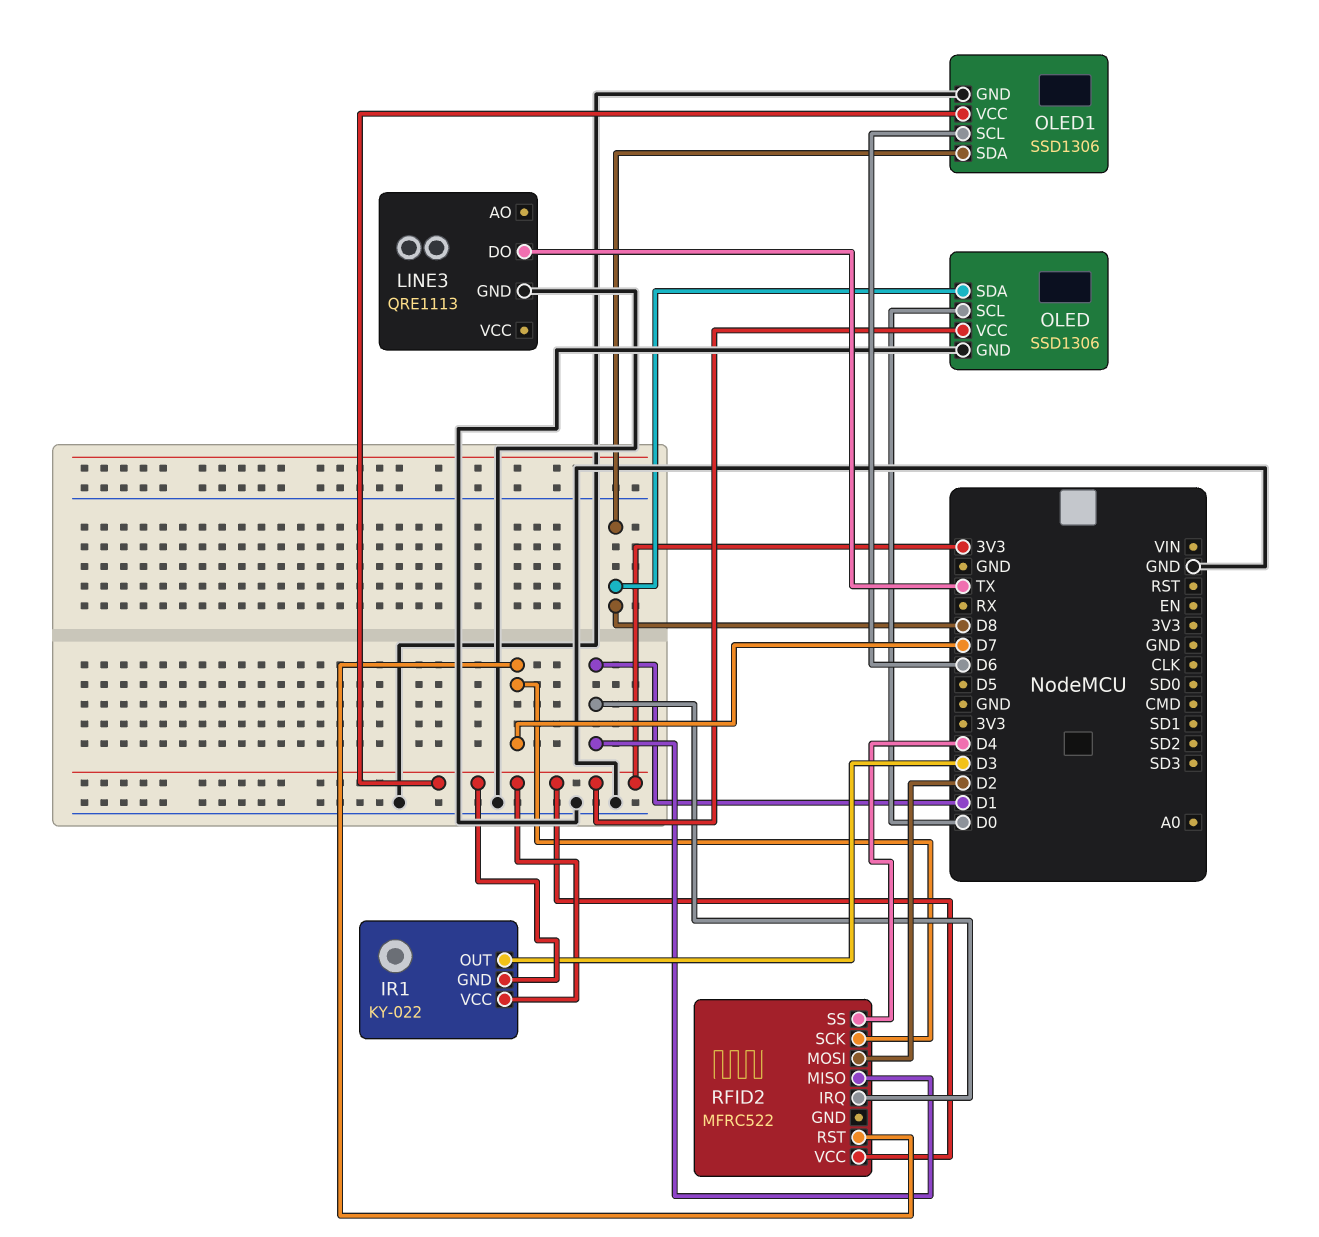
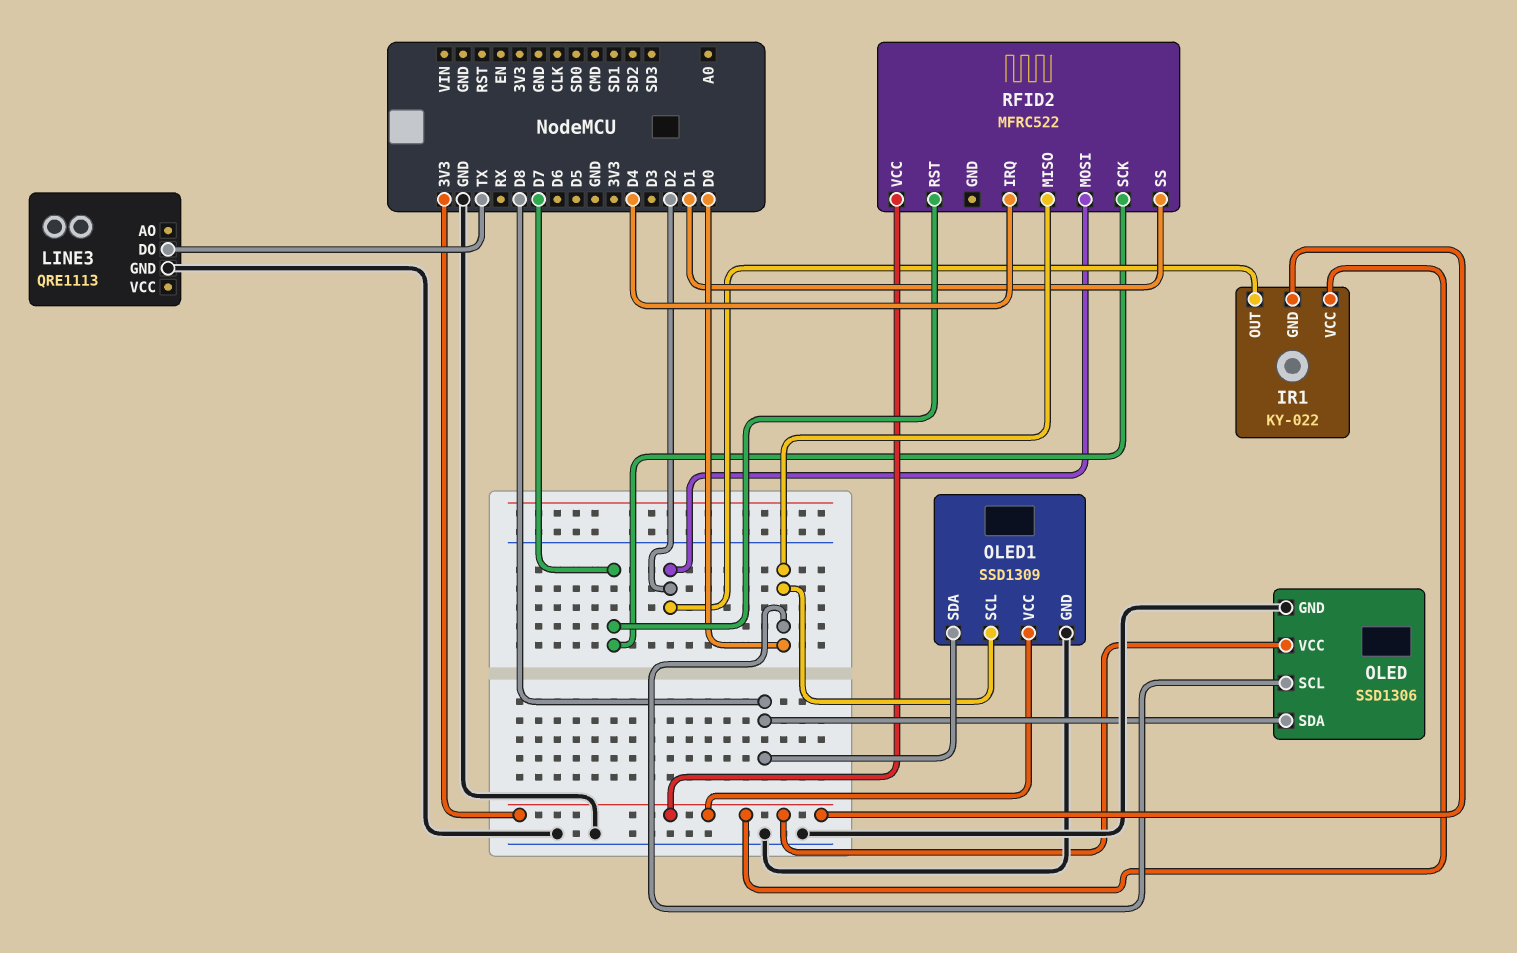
IR1 pin OUT: D3 -> D2
OLED1: SSD1306 -> SSD1309
OLED1 pin SCL: D6 -> D0
RFID2 pin IRQ: D1 -> D4
RFID2 pin MISO: D1 -> D0
RFID2 pin SS: D4 -> D1

